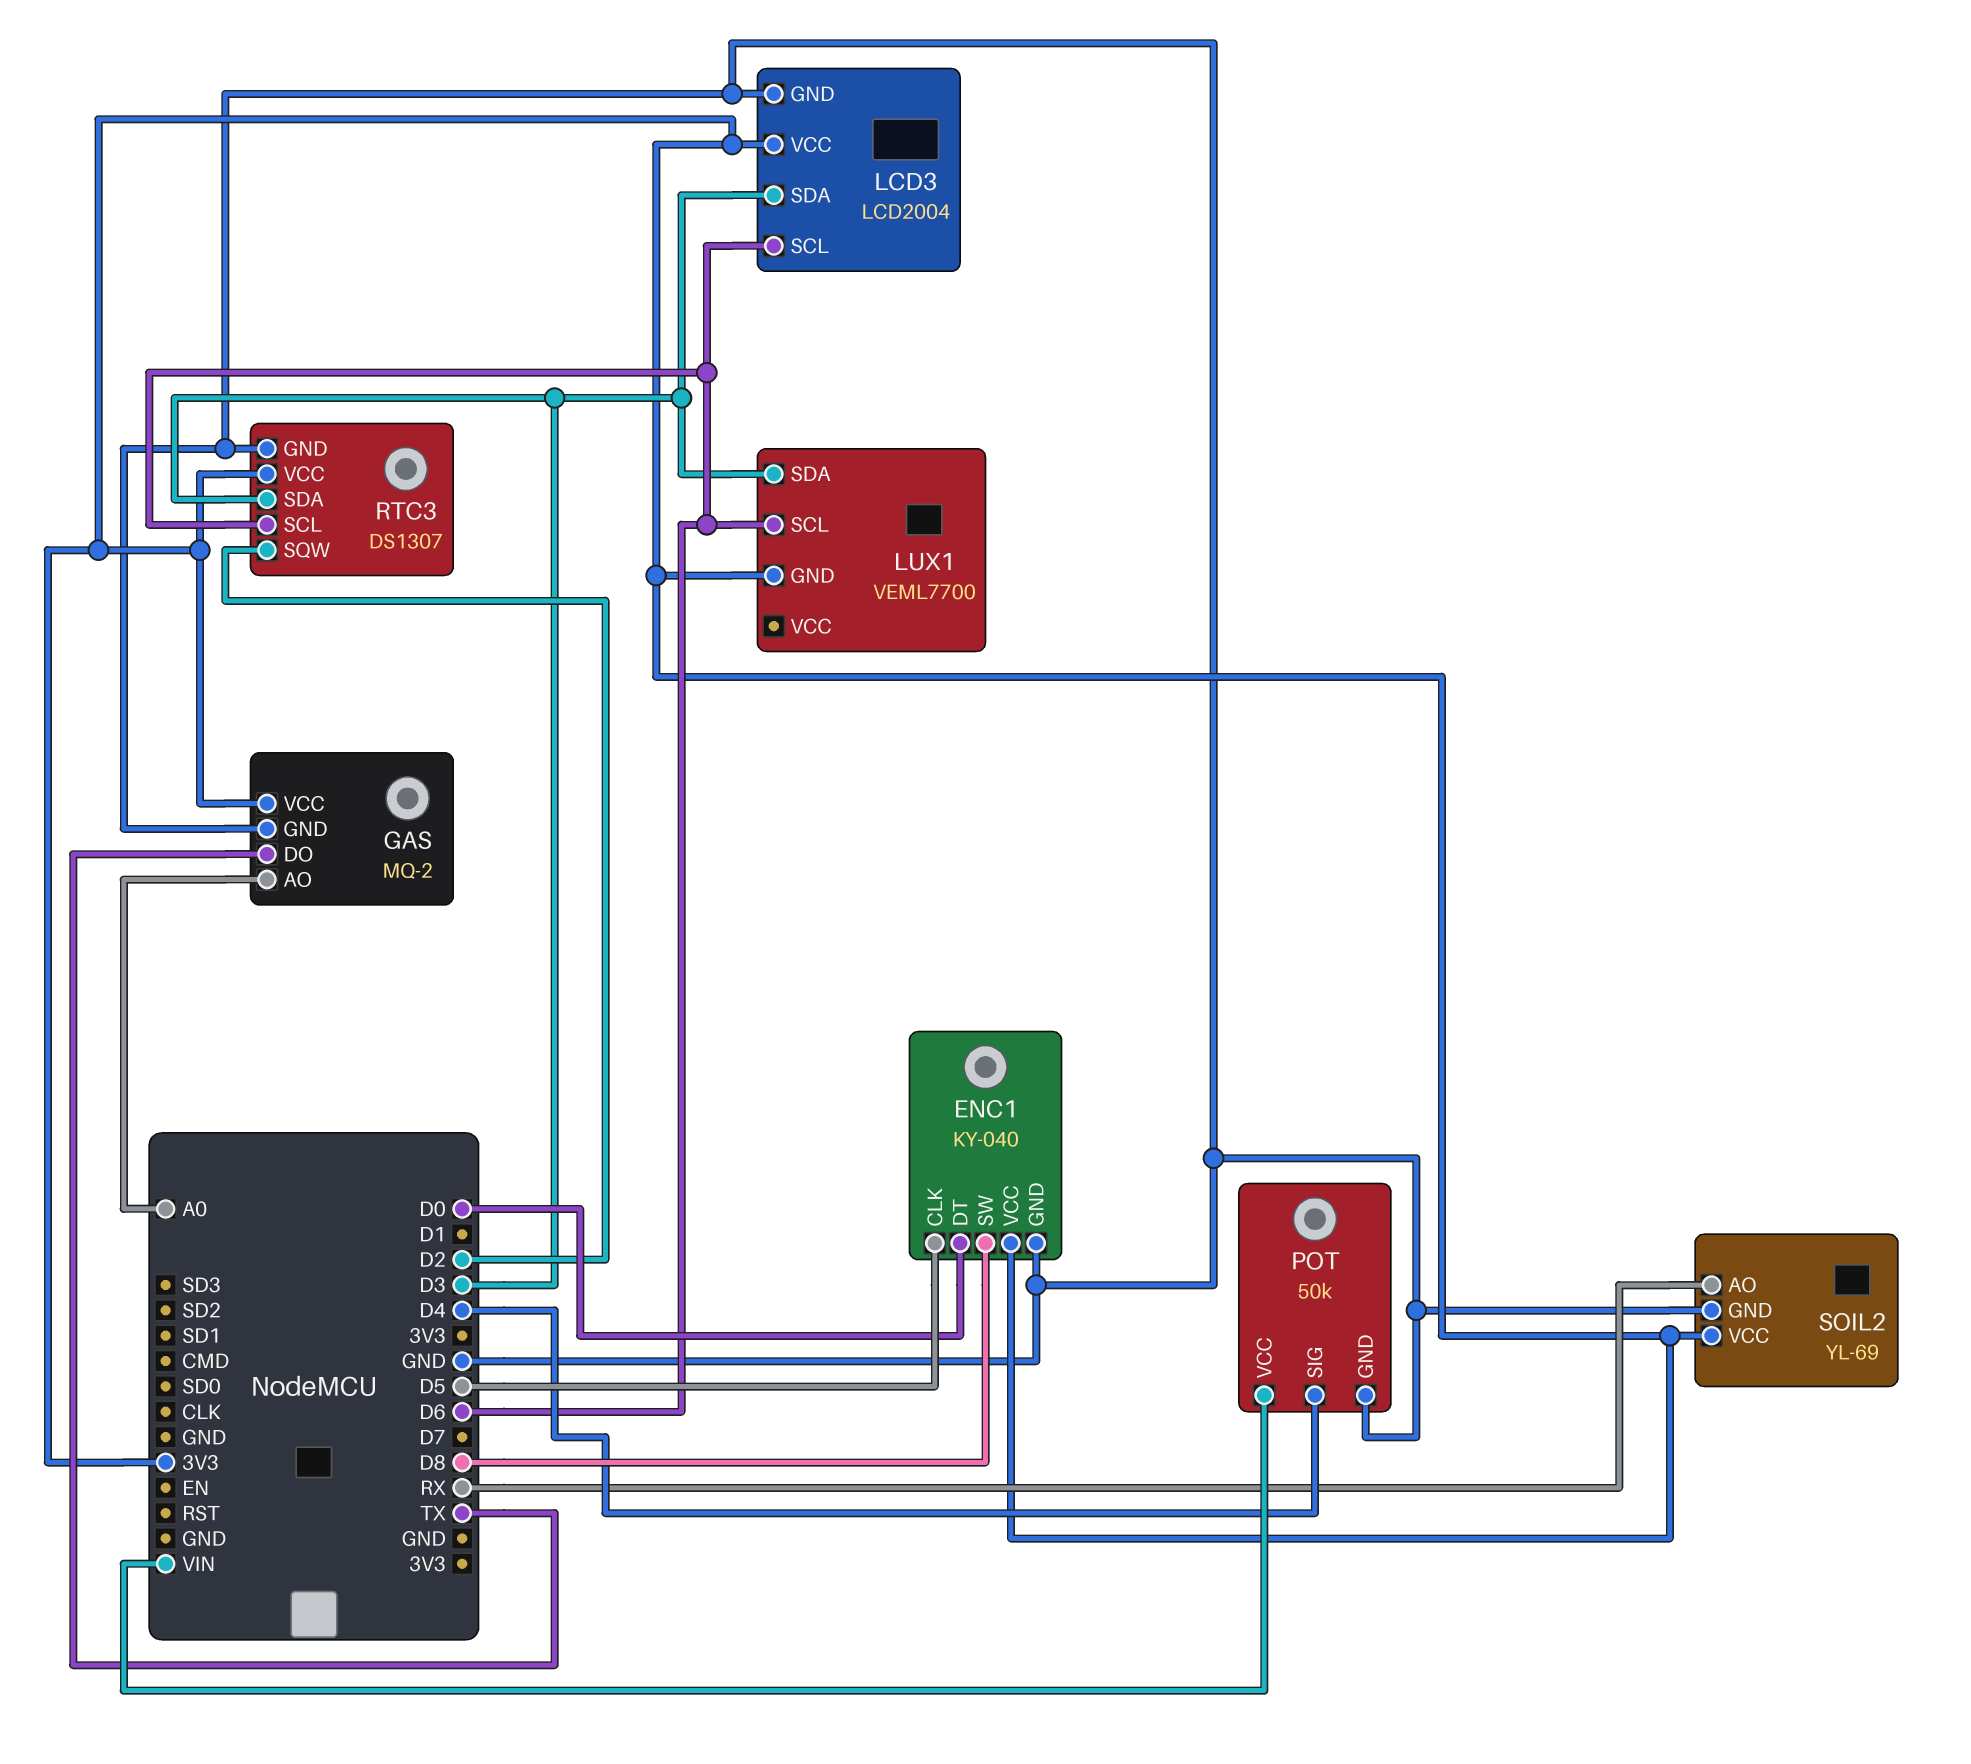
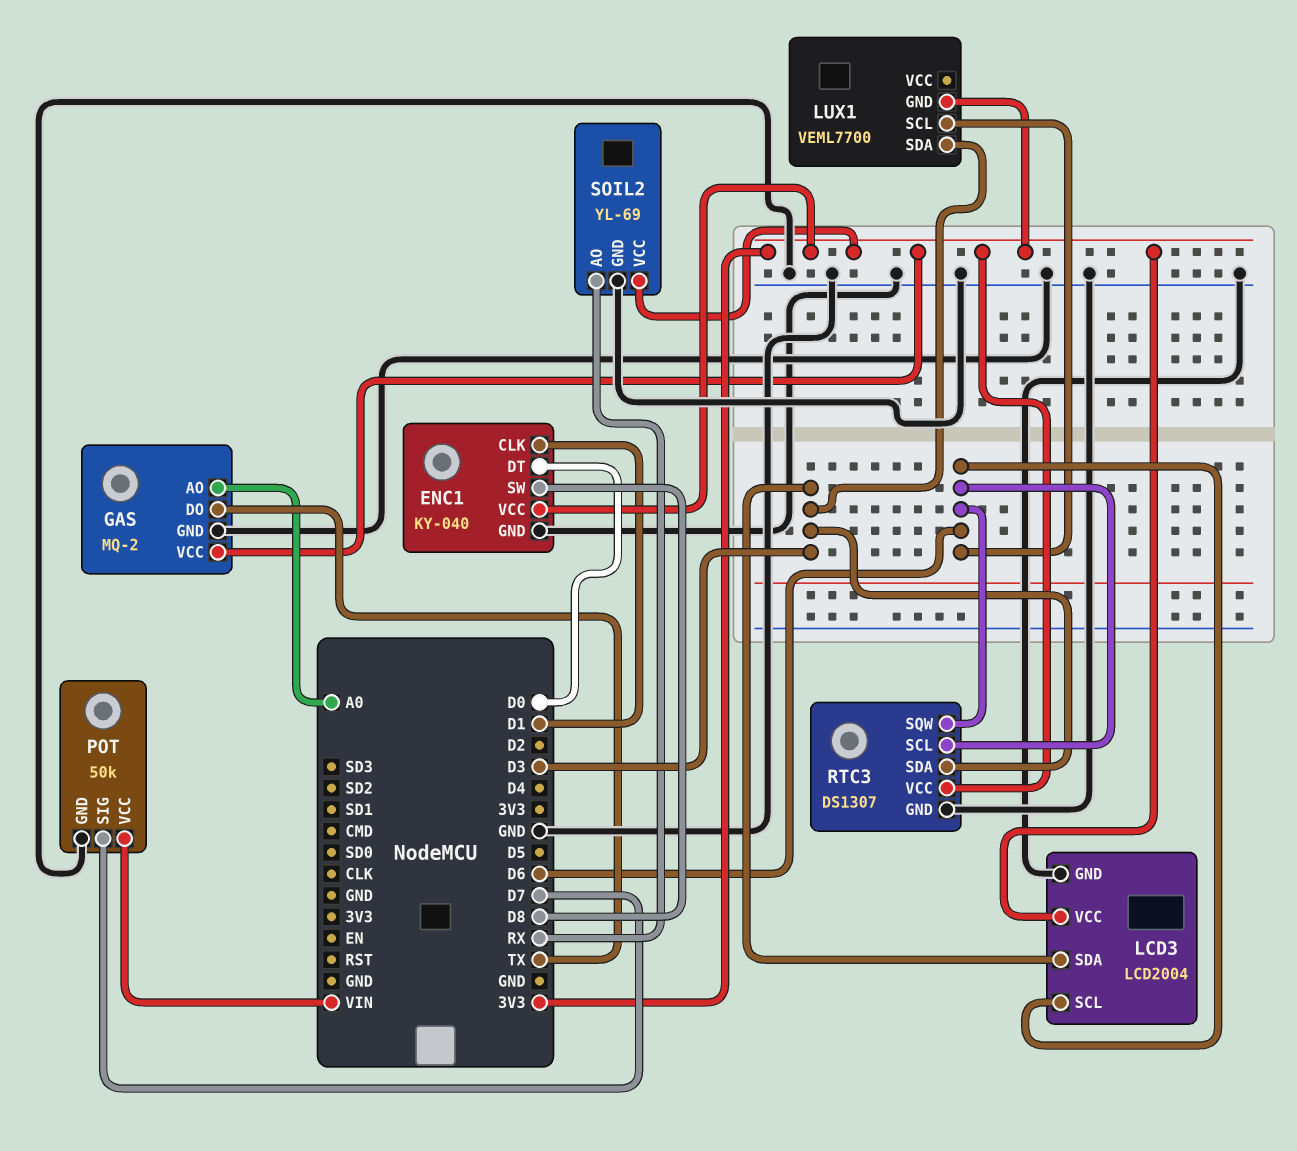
ENC1 pin CLK: D5 -> D1
POT pin SIG: D4 -> D7
RTC3 pin SQW: D2 -> D6

